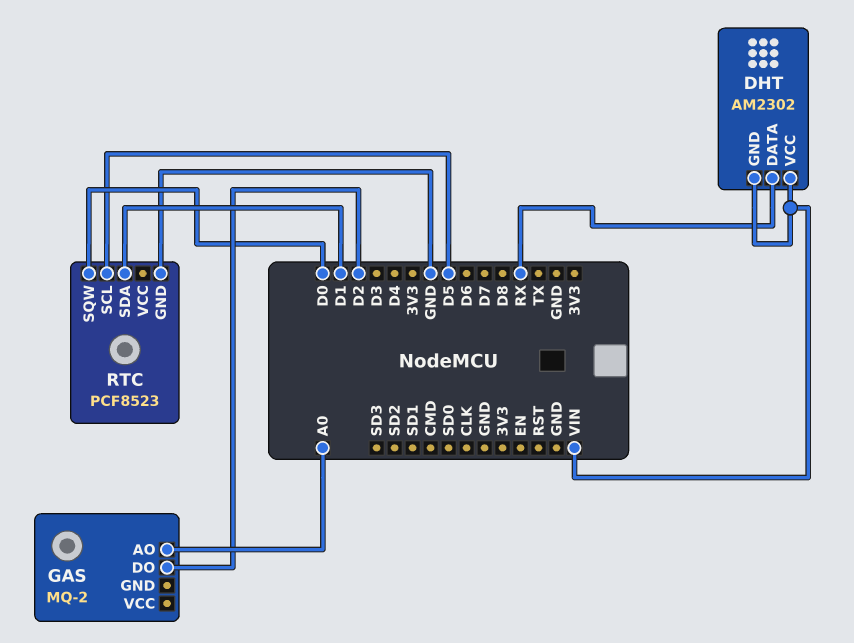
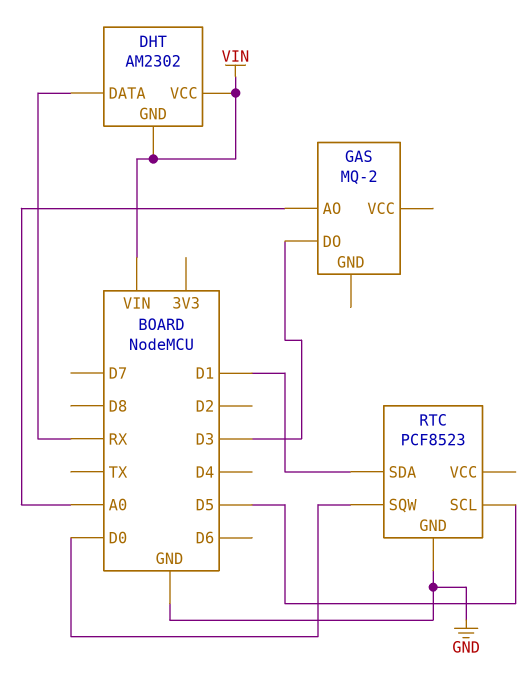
GAS pin DO: D2 -> D3

